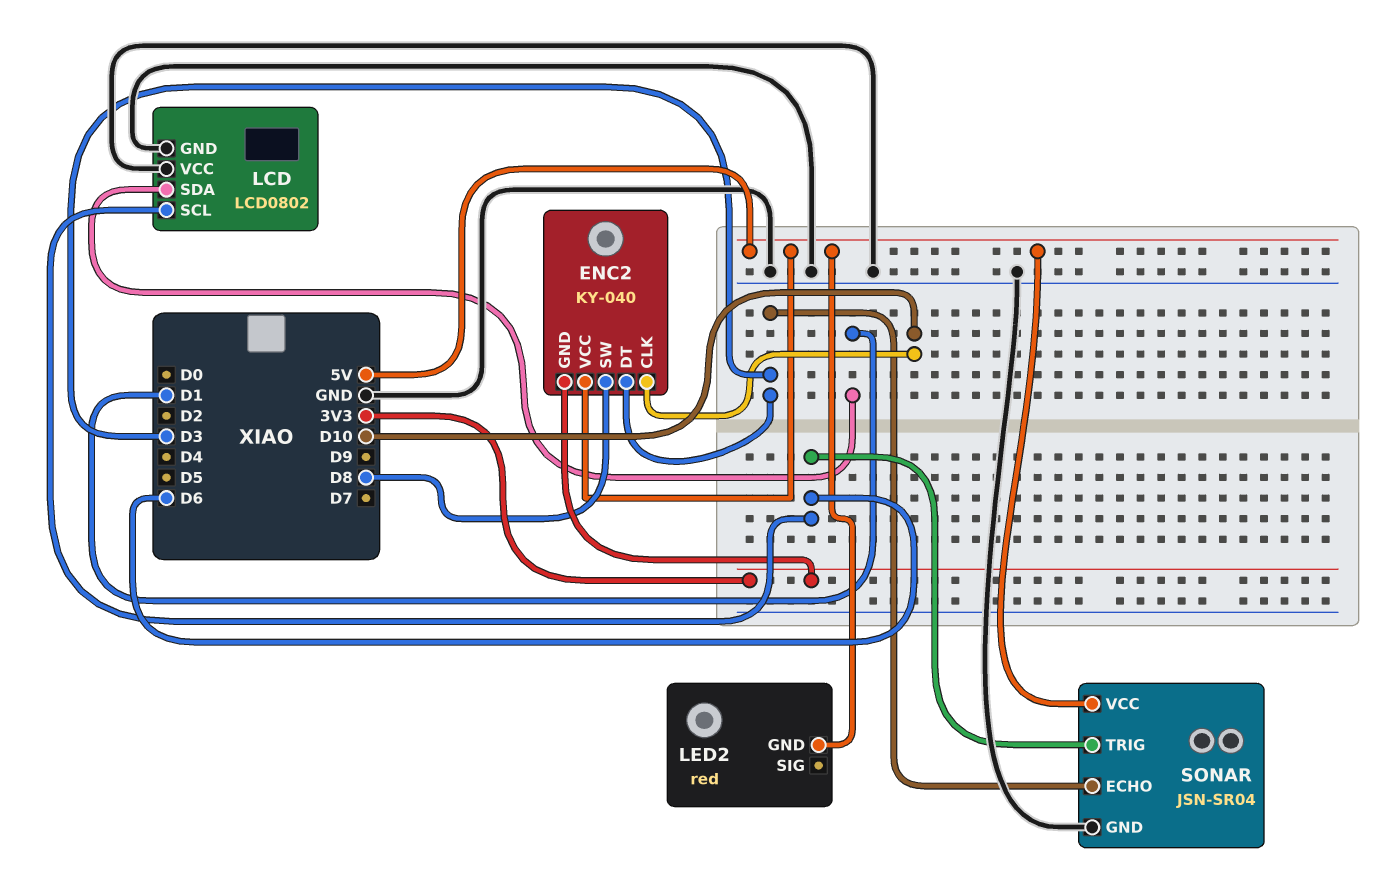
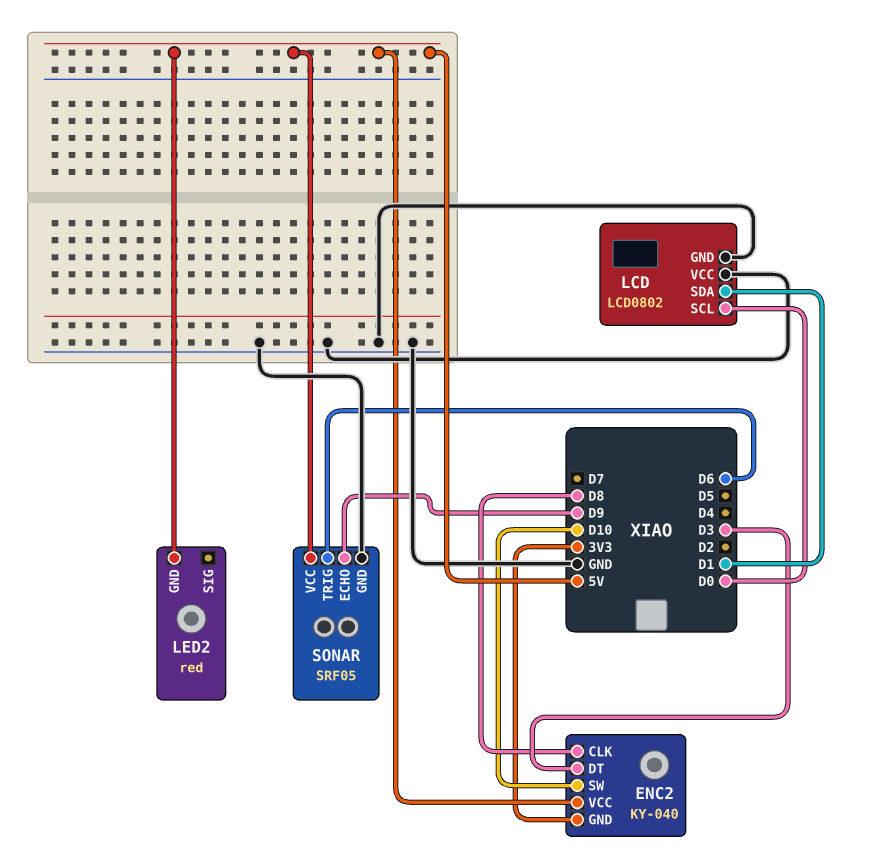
ENC2 pin CLK: D10 -> D8
ENC2 pin SW: D8 -> D10
LCD pin SCL: D6 -> D0
SONAR: JSN-SR04 -> SRF05
SONAR pin ECHO: D3 -> D9

